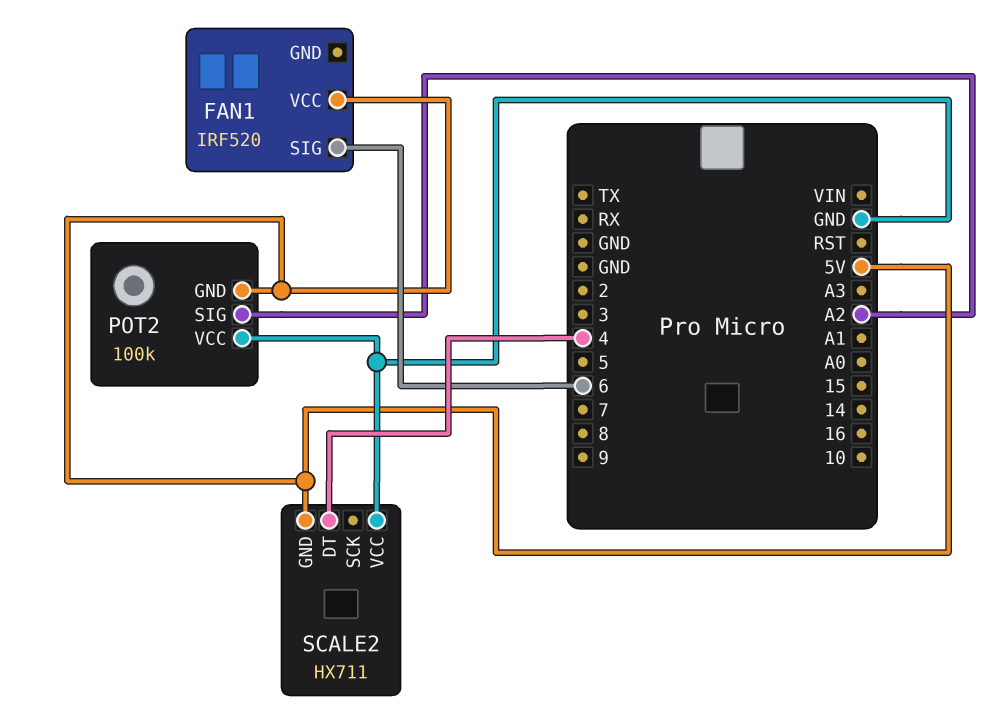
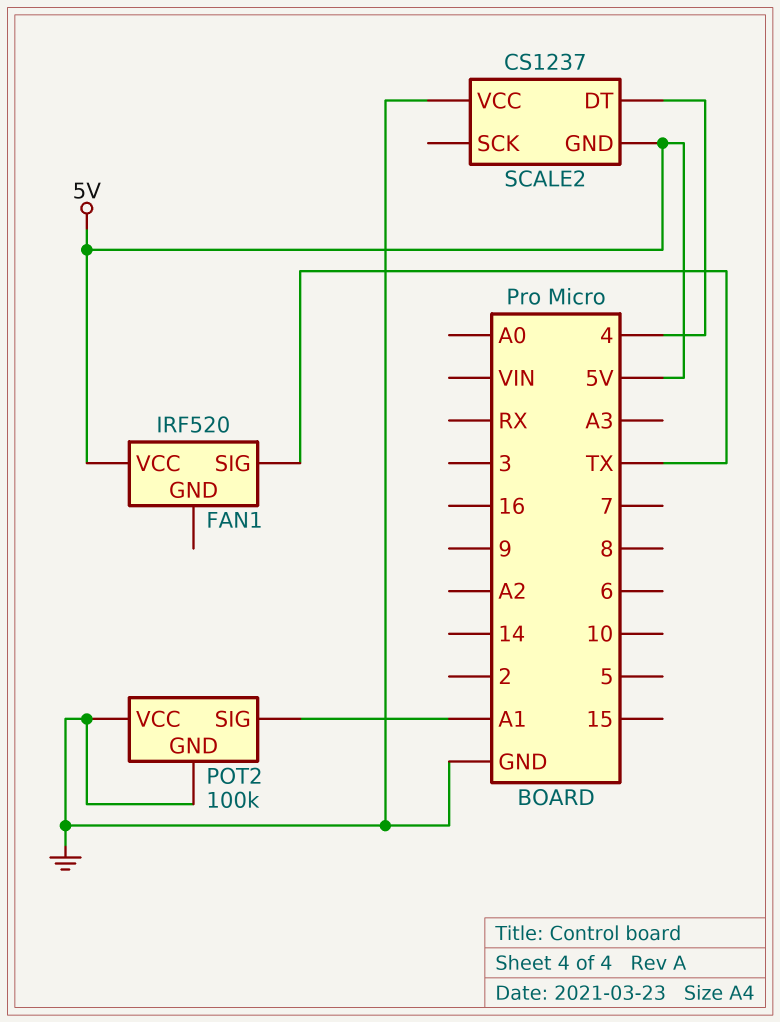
FAN1 pin SIG: 6 -> TX
POT2 pin GND: 5V -> GND
POT2 pin SIG: A2 -> A1
SCALE2: HX711 -> CS1237

